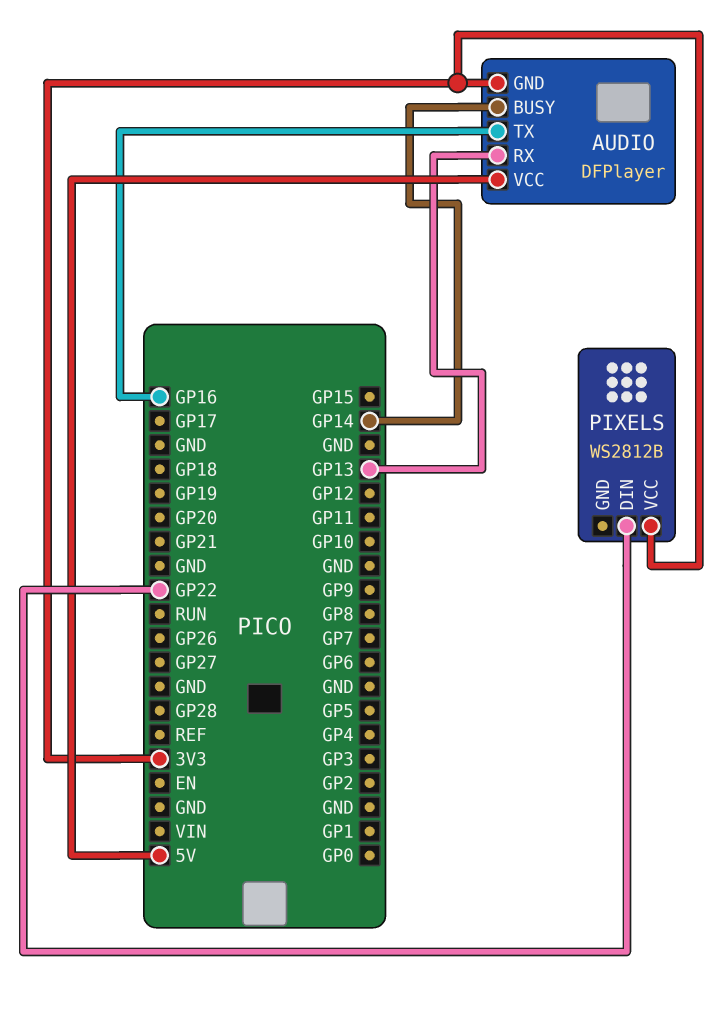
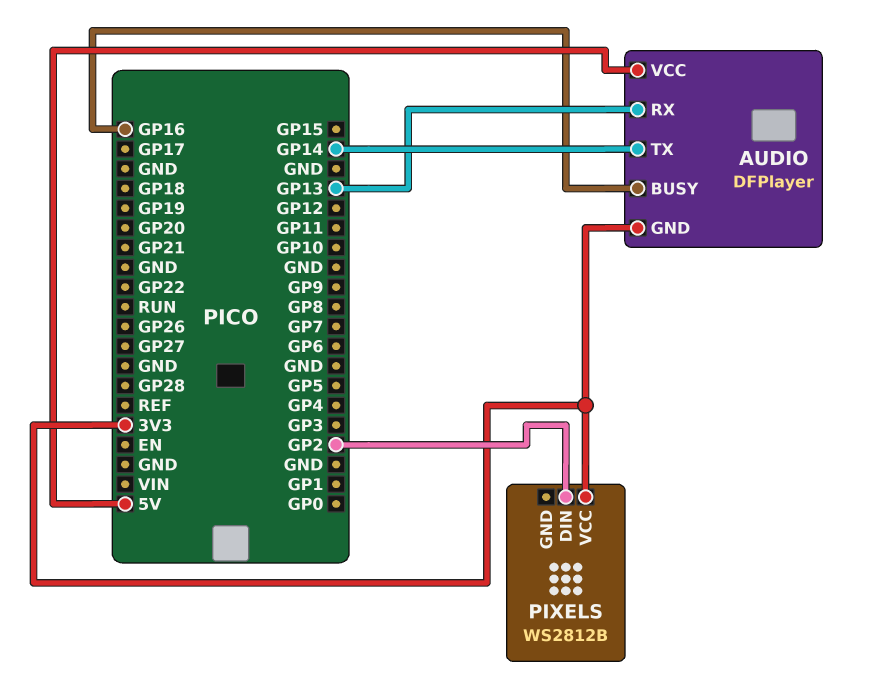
AUDIO pin BUSY: GP14 -> GP16
AUDIO pin TX: GP16 -> GP14
PIXELS pin DIN: GP22 -> GP2

